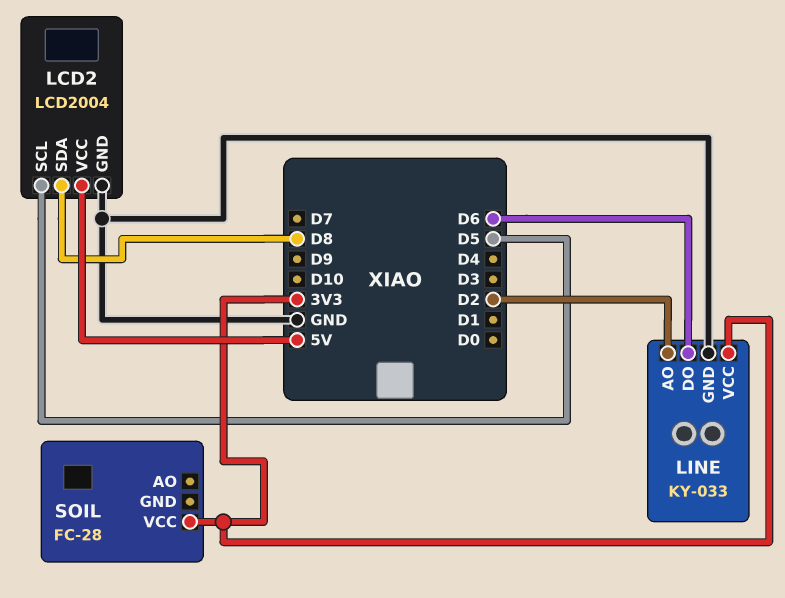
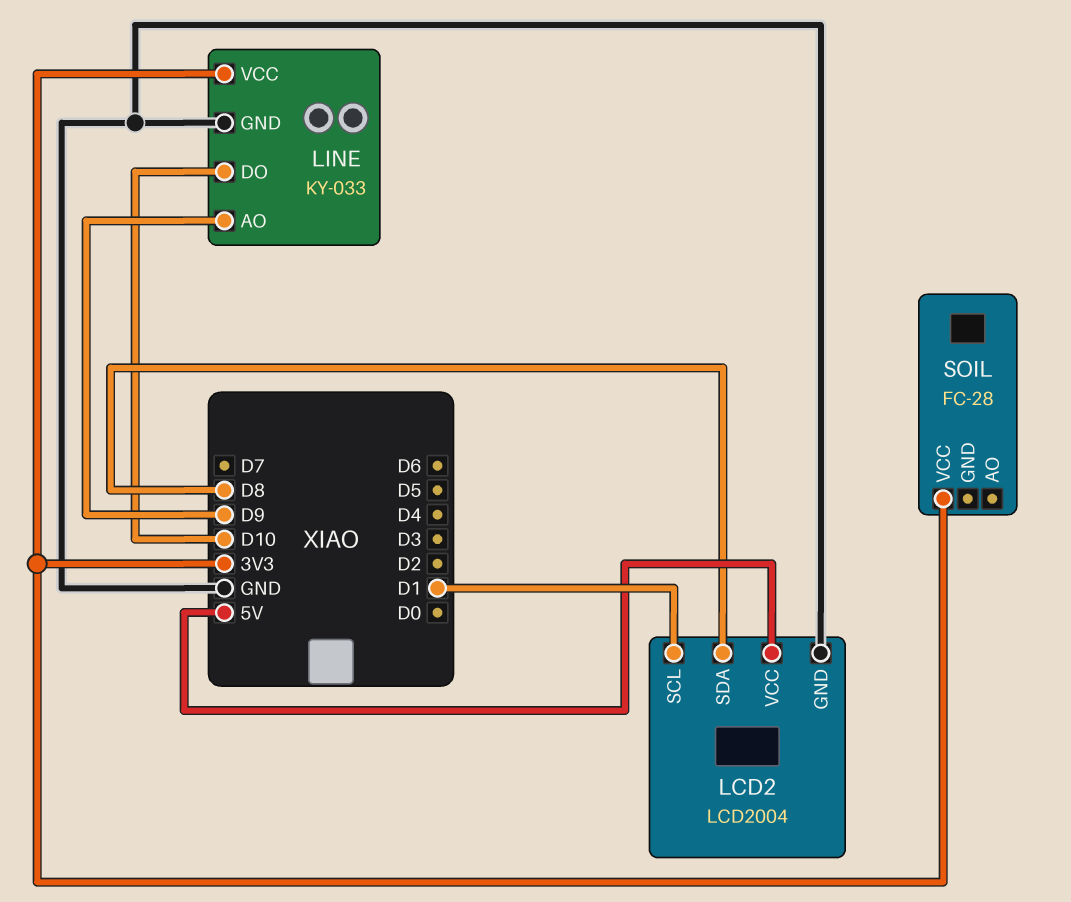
LCD2 pin SCL: D5 -> D1
LINE pin AO: D2 -> D9
LINE pin DO: D6 -> D10

